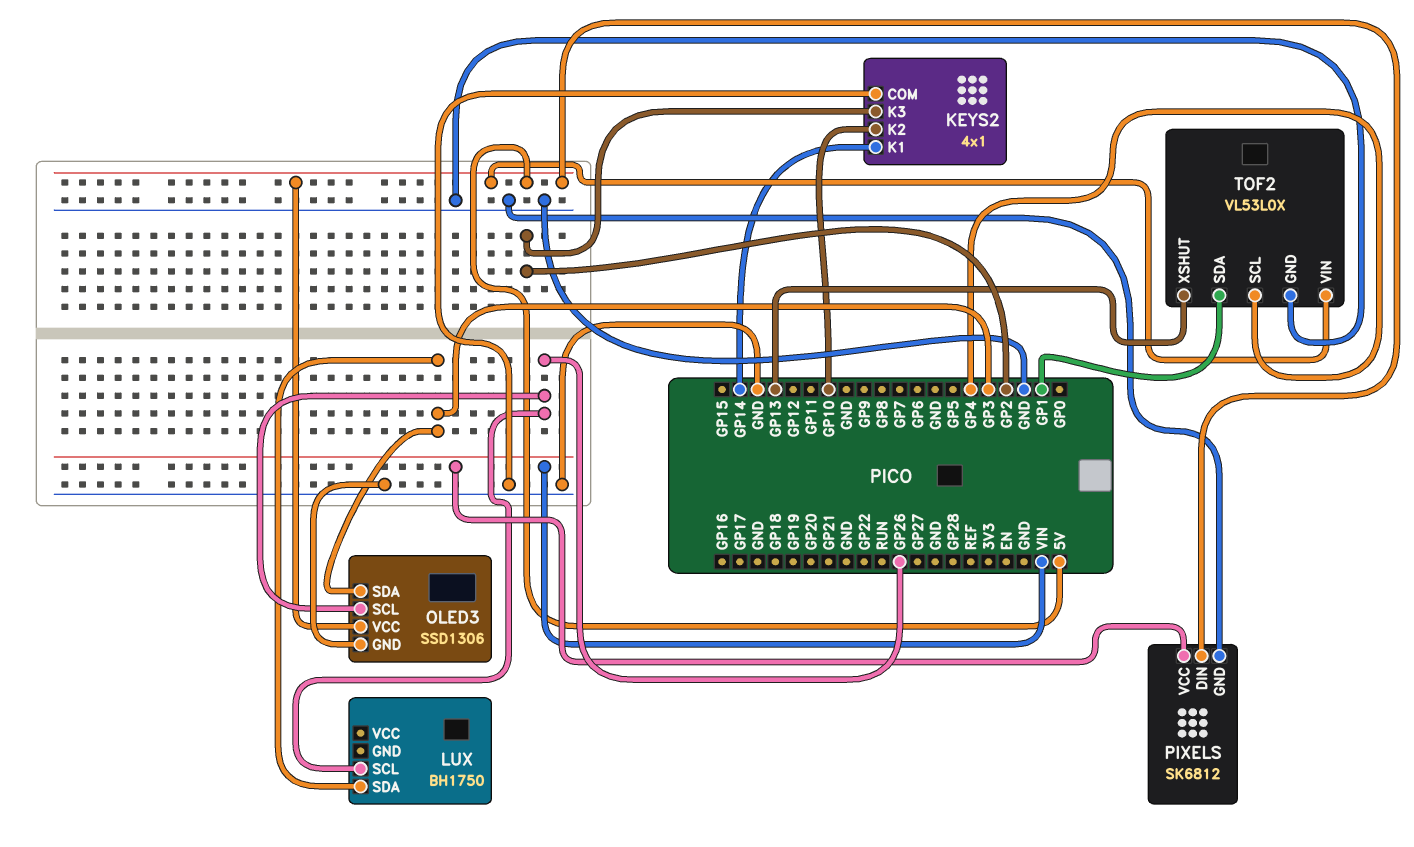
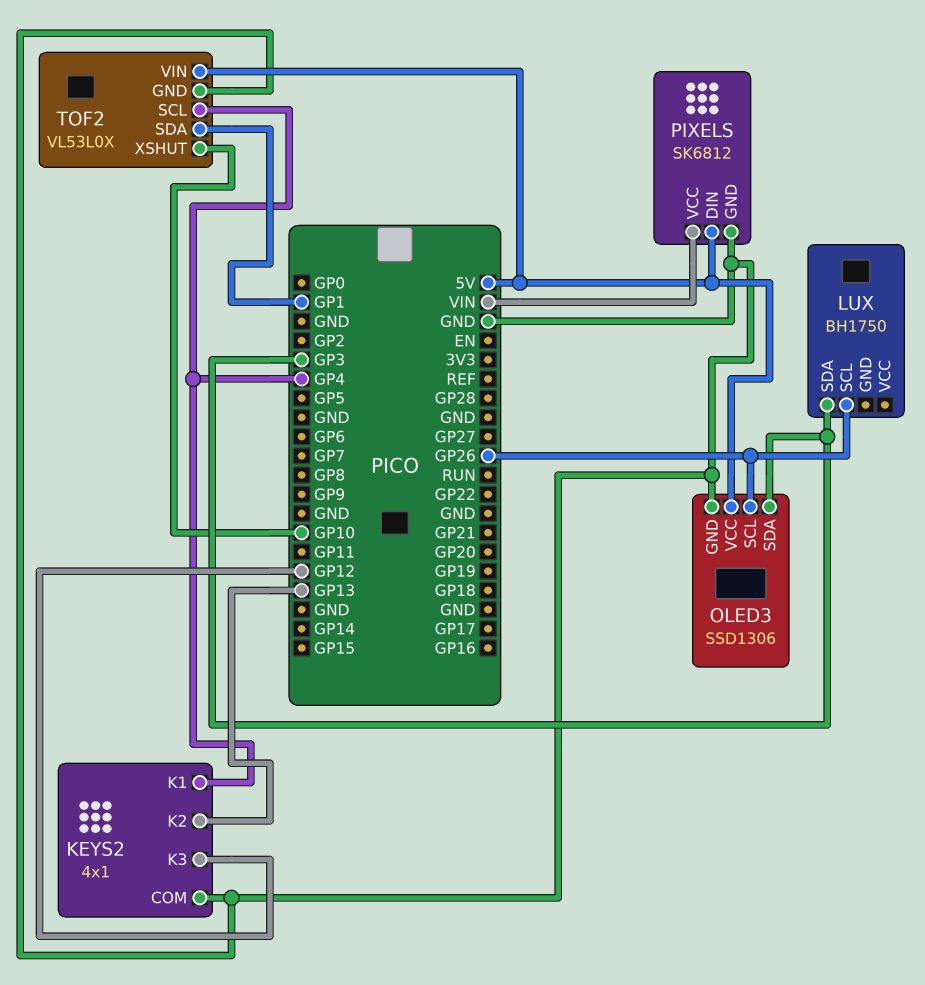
KEYS2 pin K1: GP14 -> GP4
KEYS2 pin K2: GP10 -> GP13
KEYS2 pin K3: GP2 -> GP12
TOF2 pin XSHUT: GP13 -> GP10

